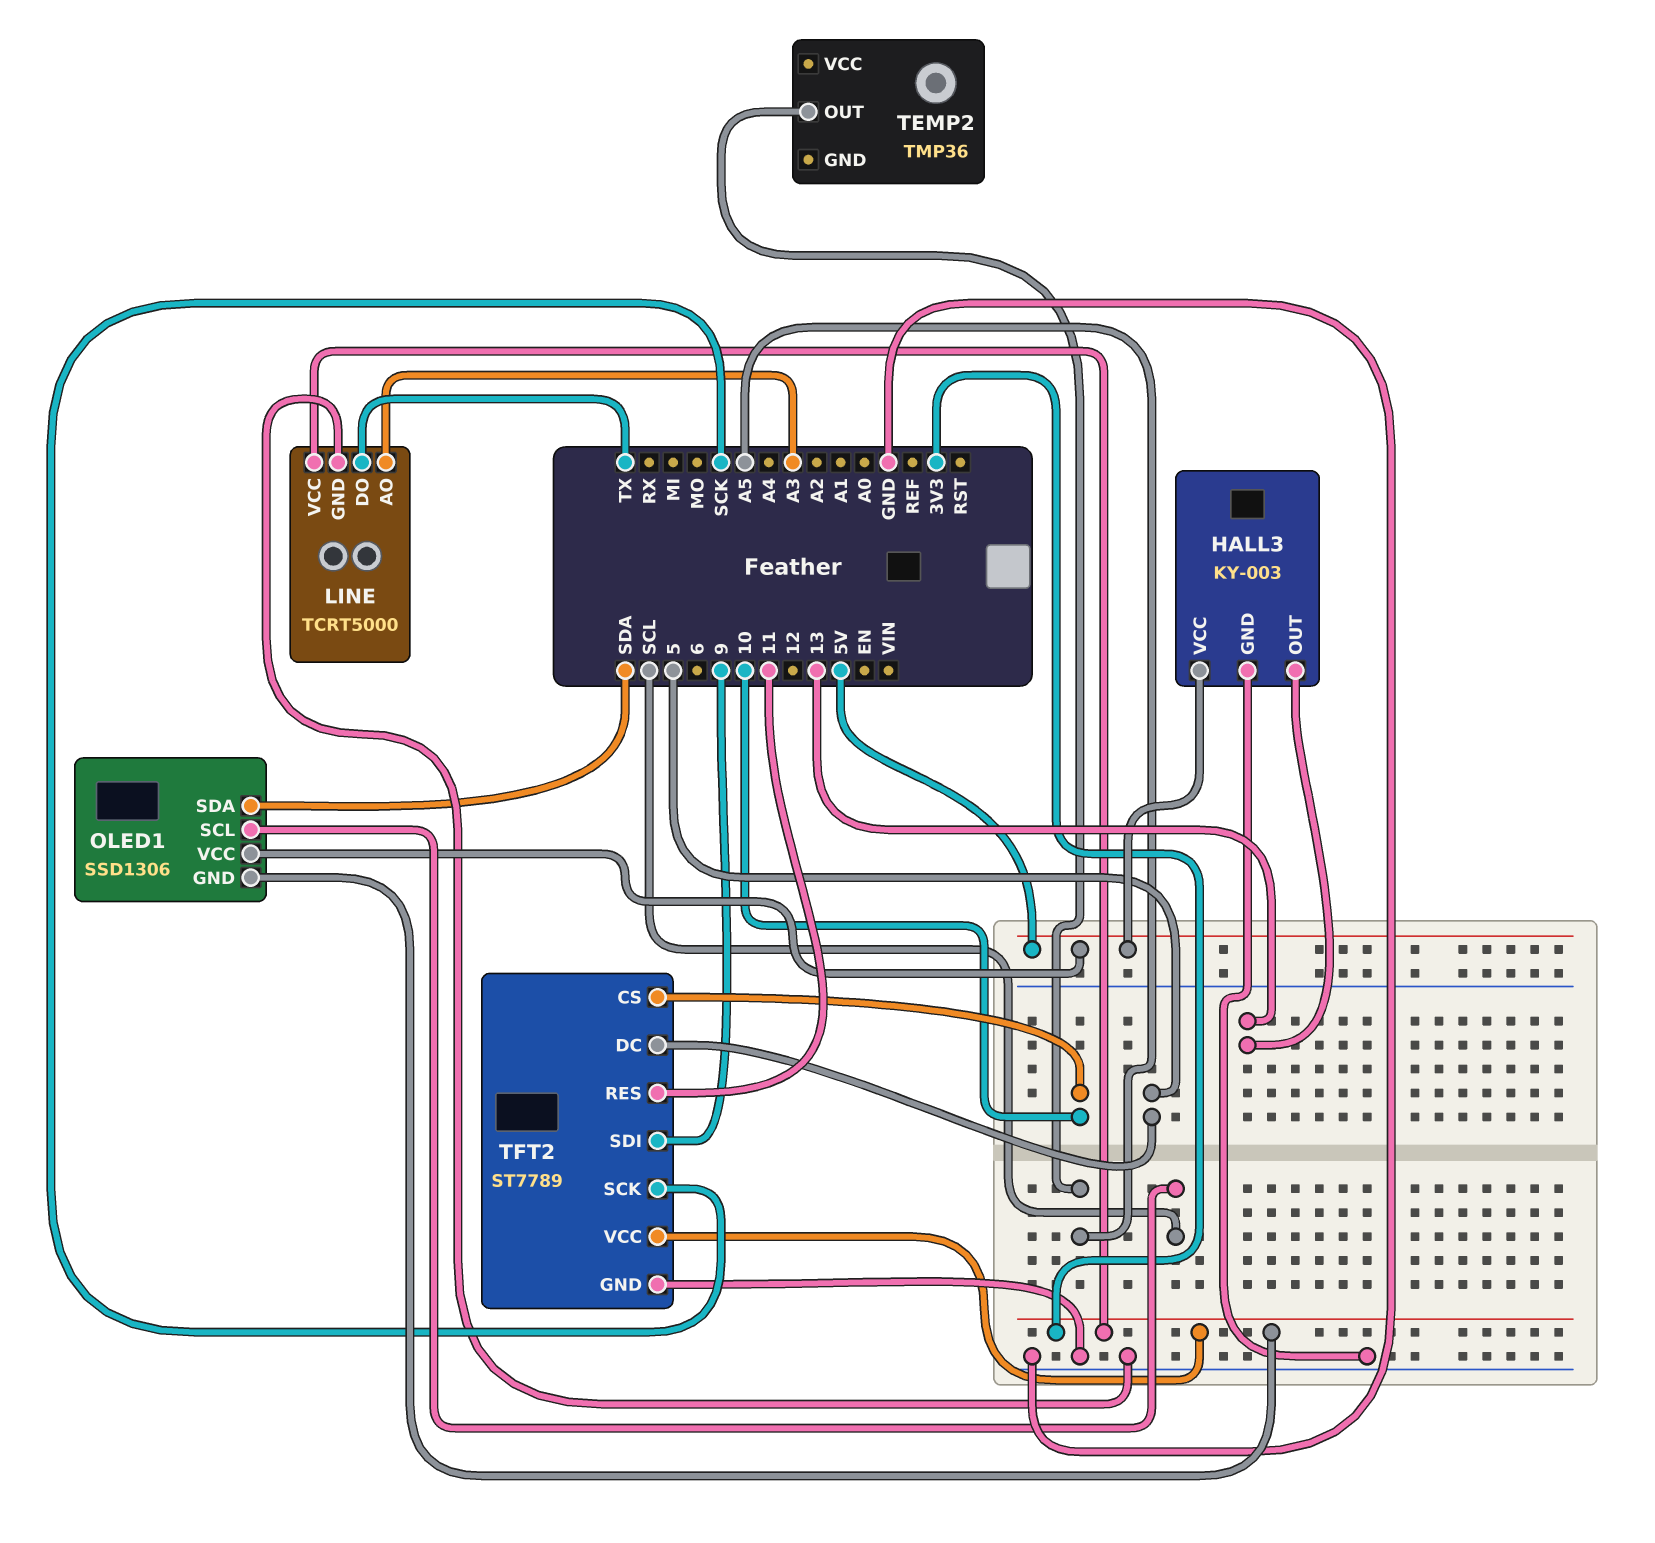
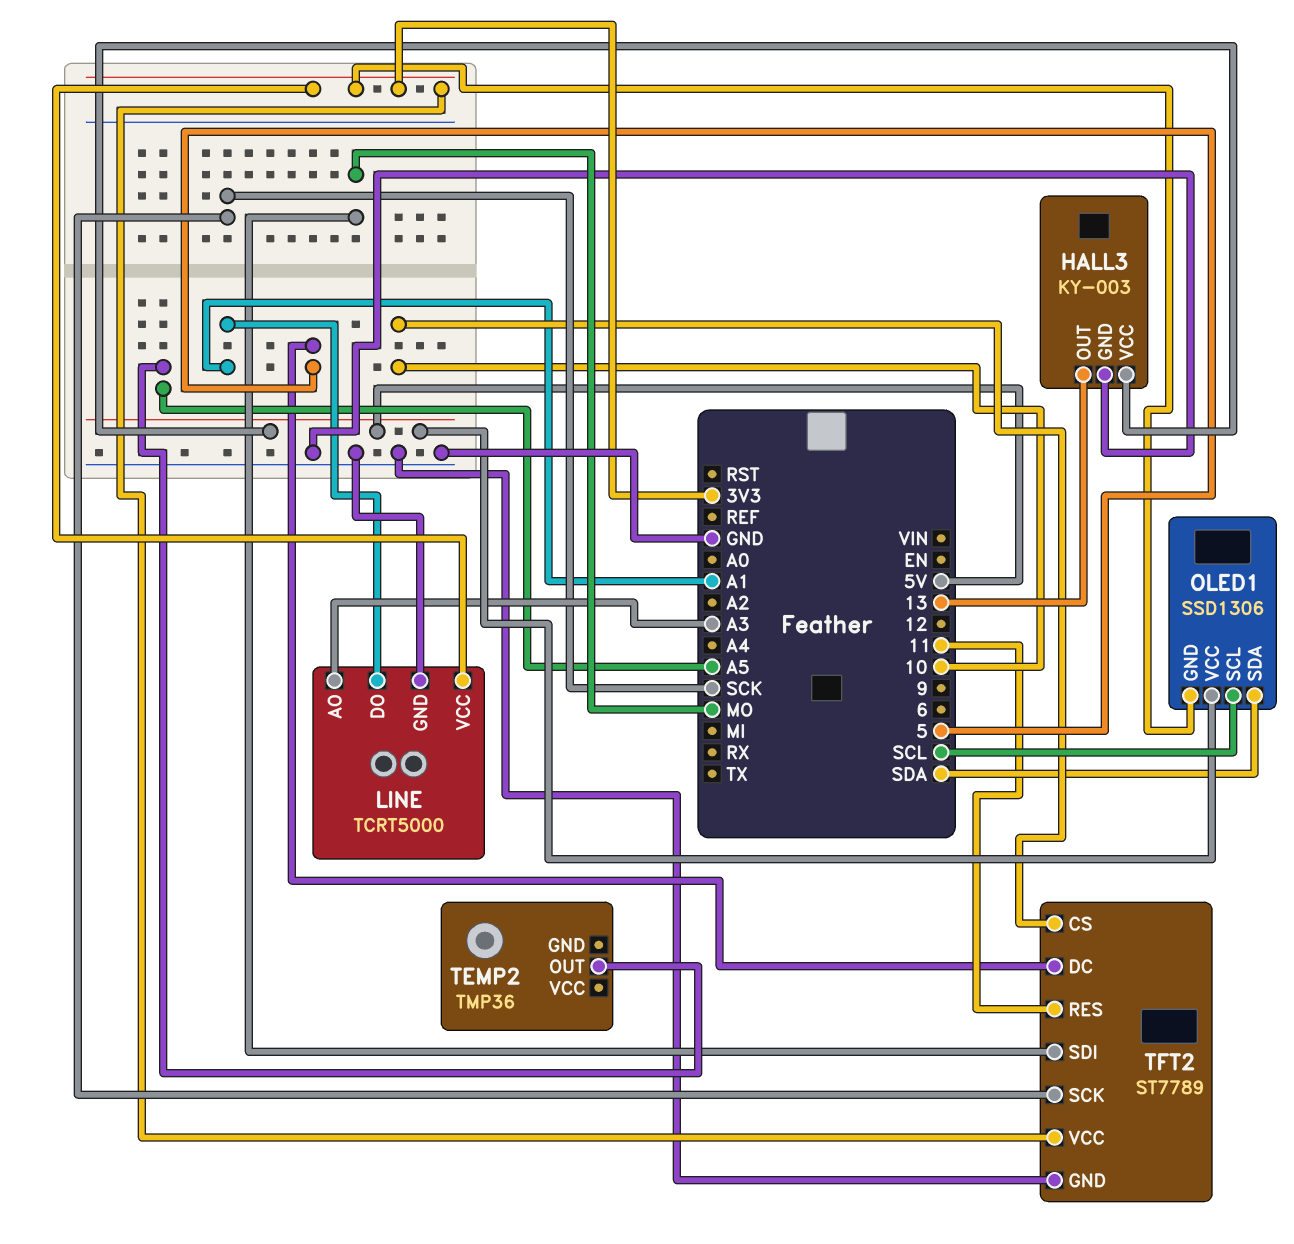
LINE pin DO: TX -> A1
TFT2 pin SDI: 9 -> MO

